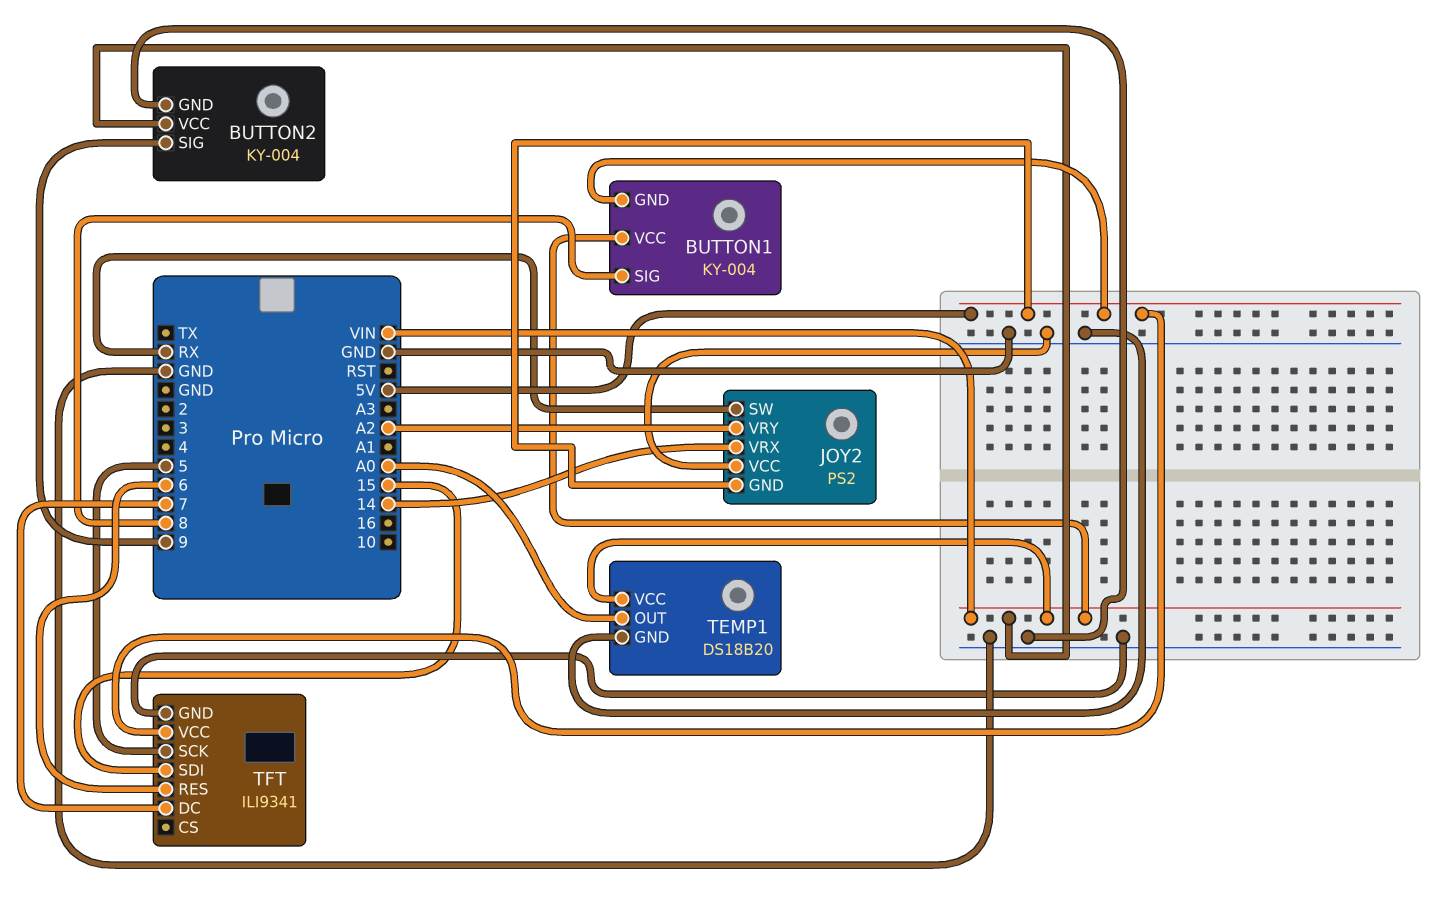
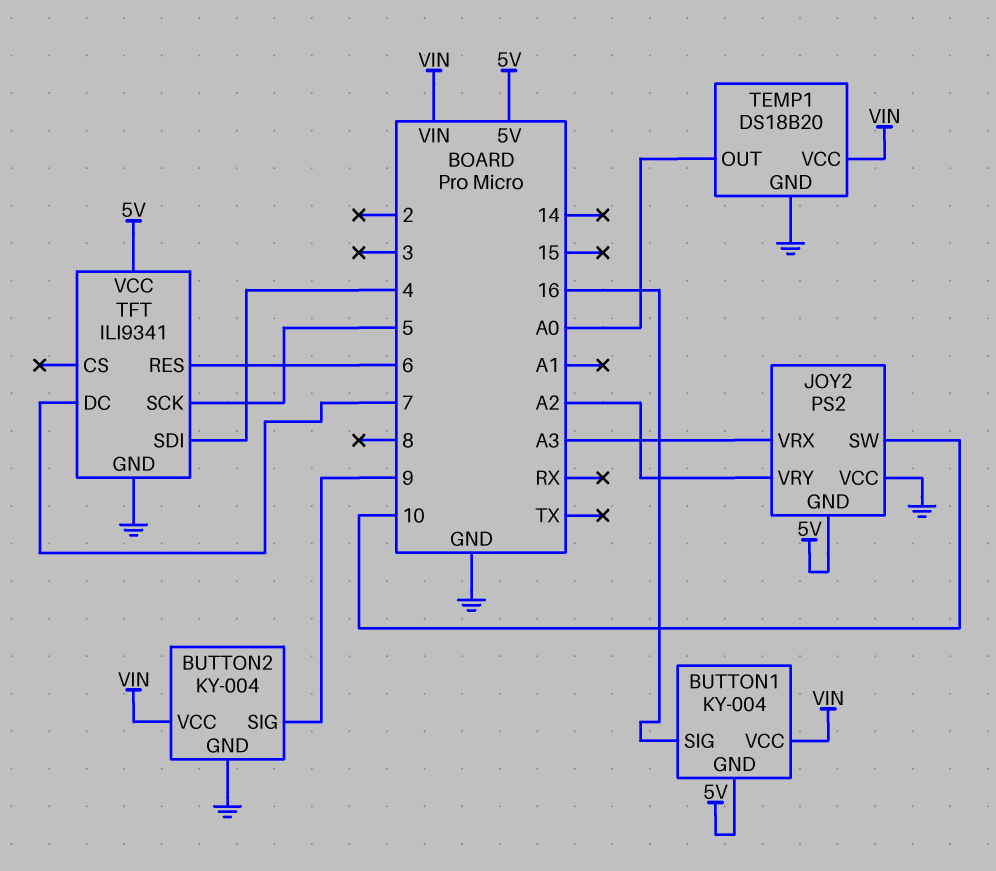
BUTTON1 pin SIG: 8 -> 16
JOY2 pin SW: RX -> 10
JOY2 pin VRX: 14 -> A3
TFT pin SDI: 15 -> 4

